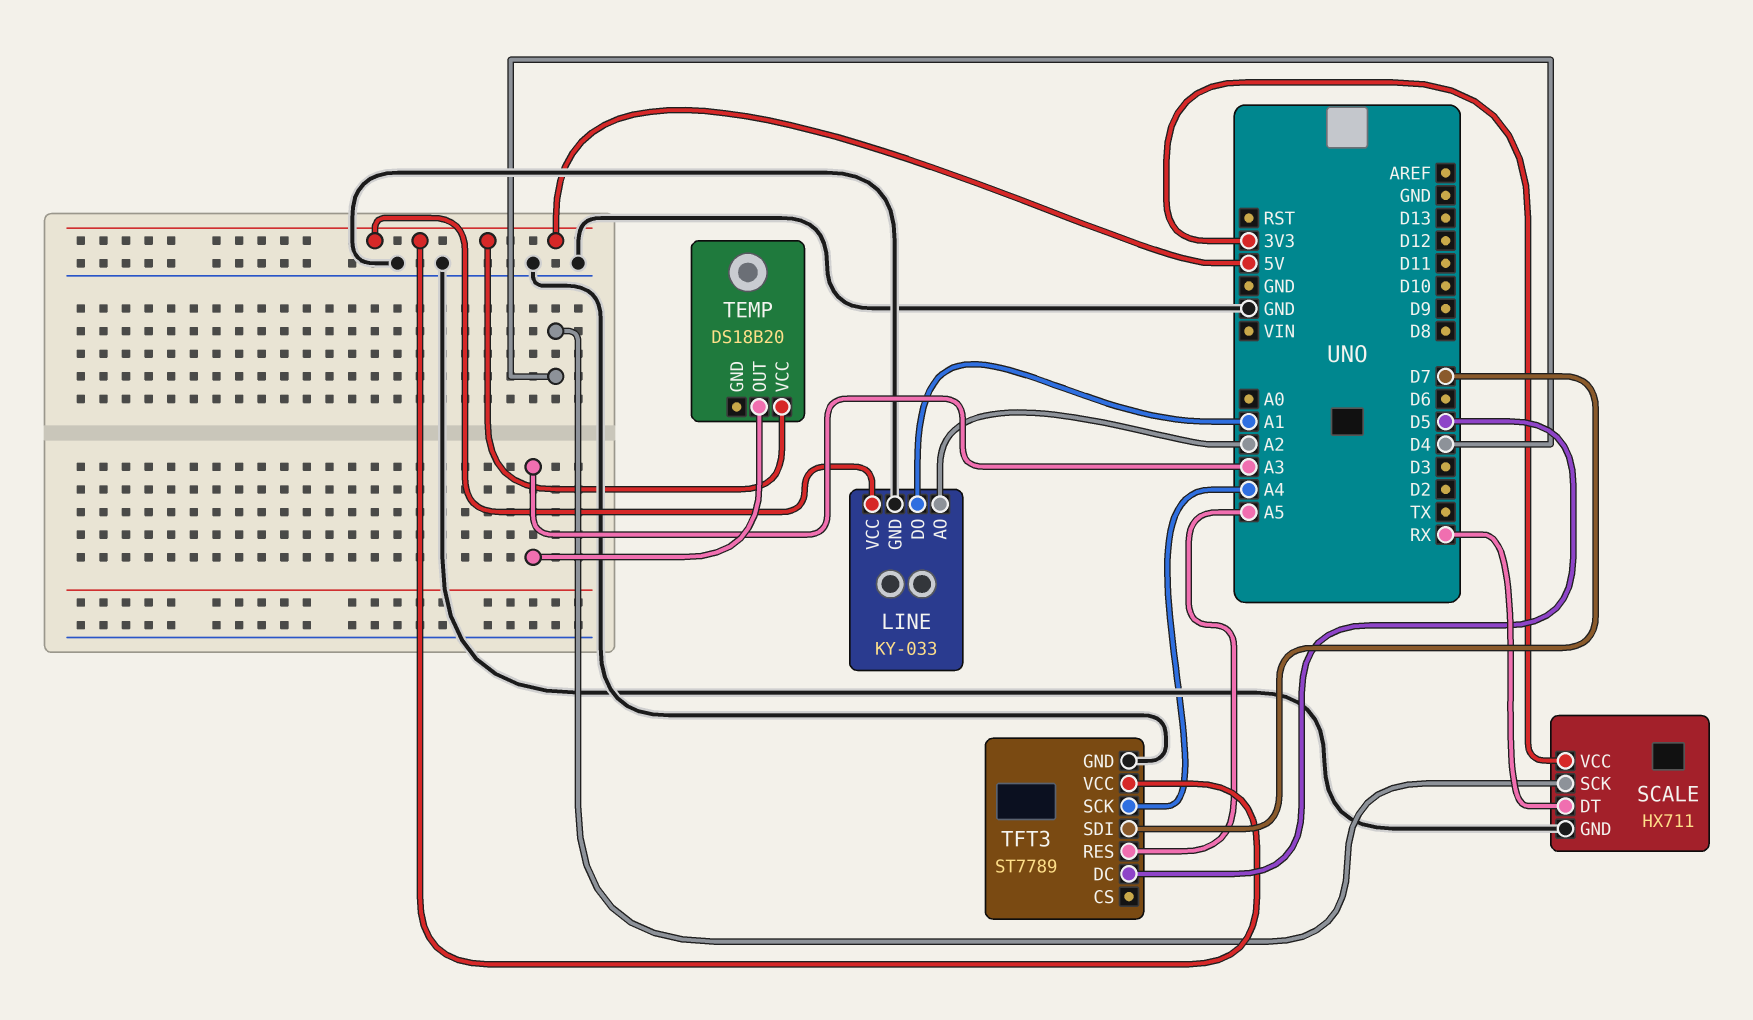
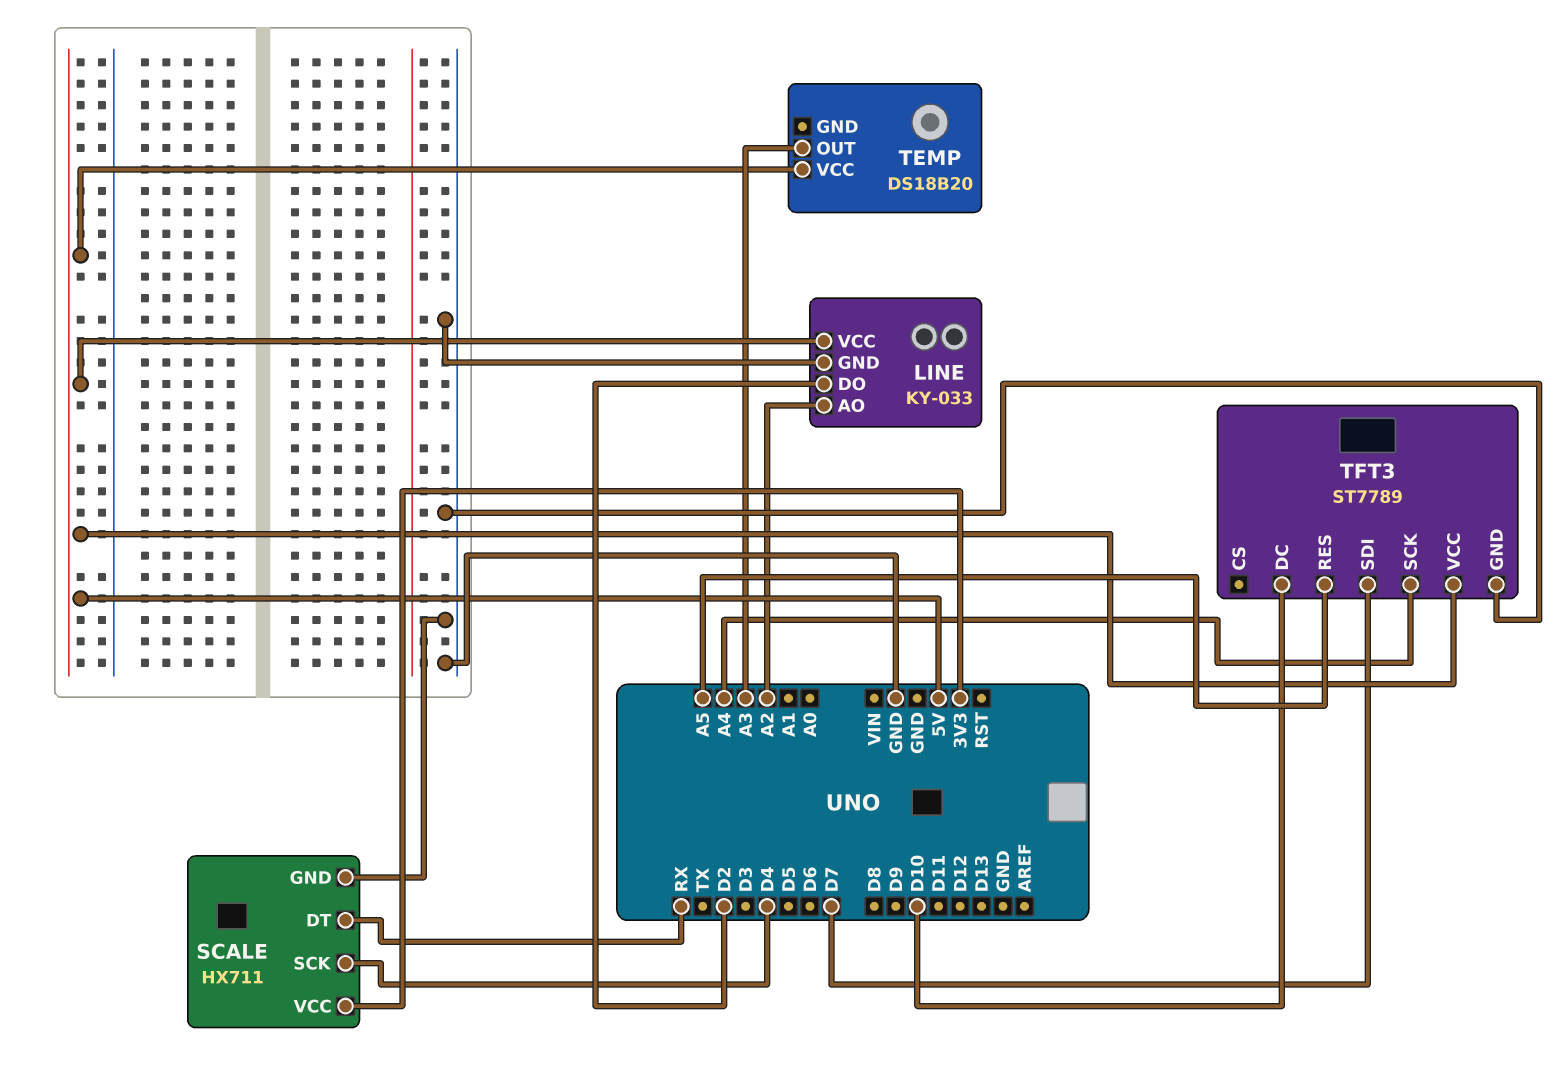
LINE pin DO: A1 -> D2
TFT3 pin DC: D5 -> D10

